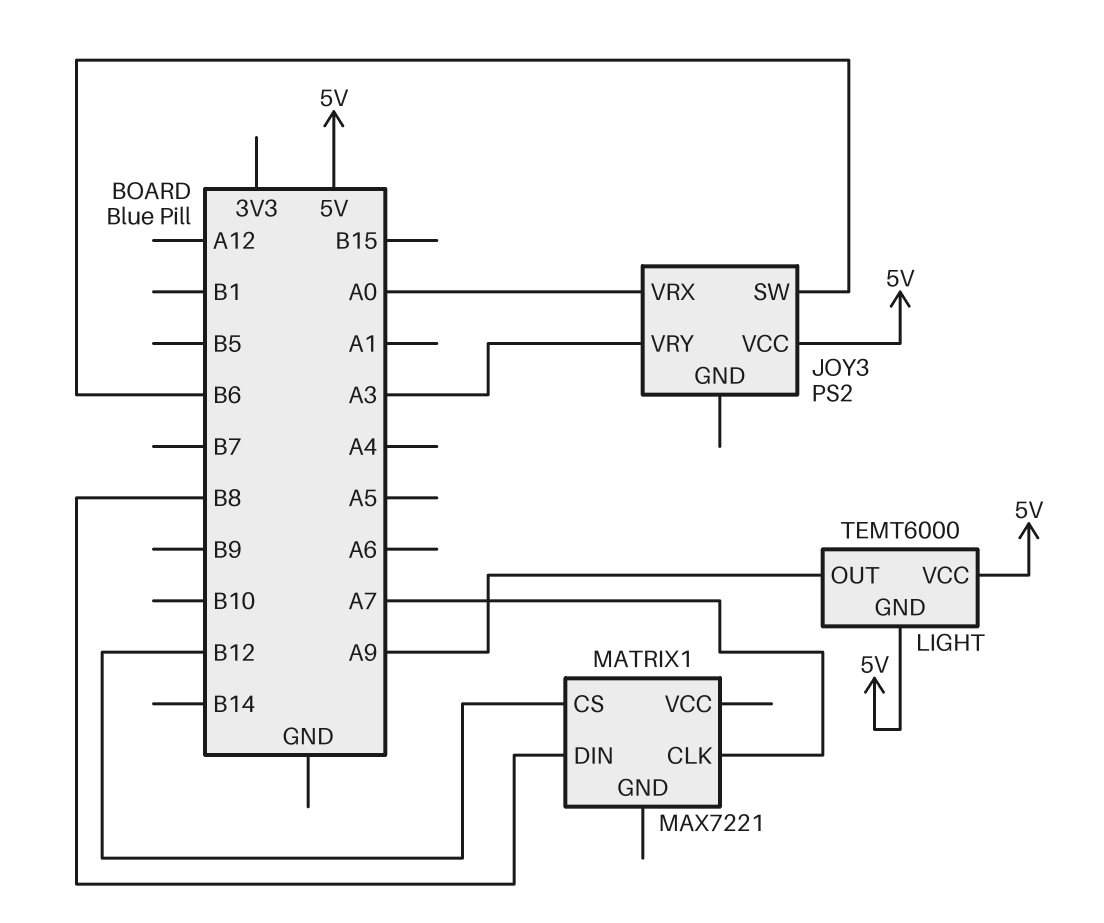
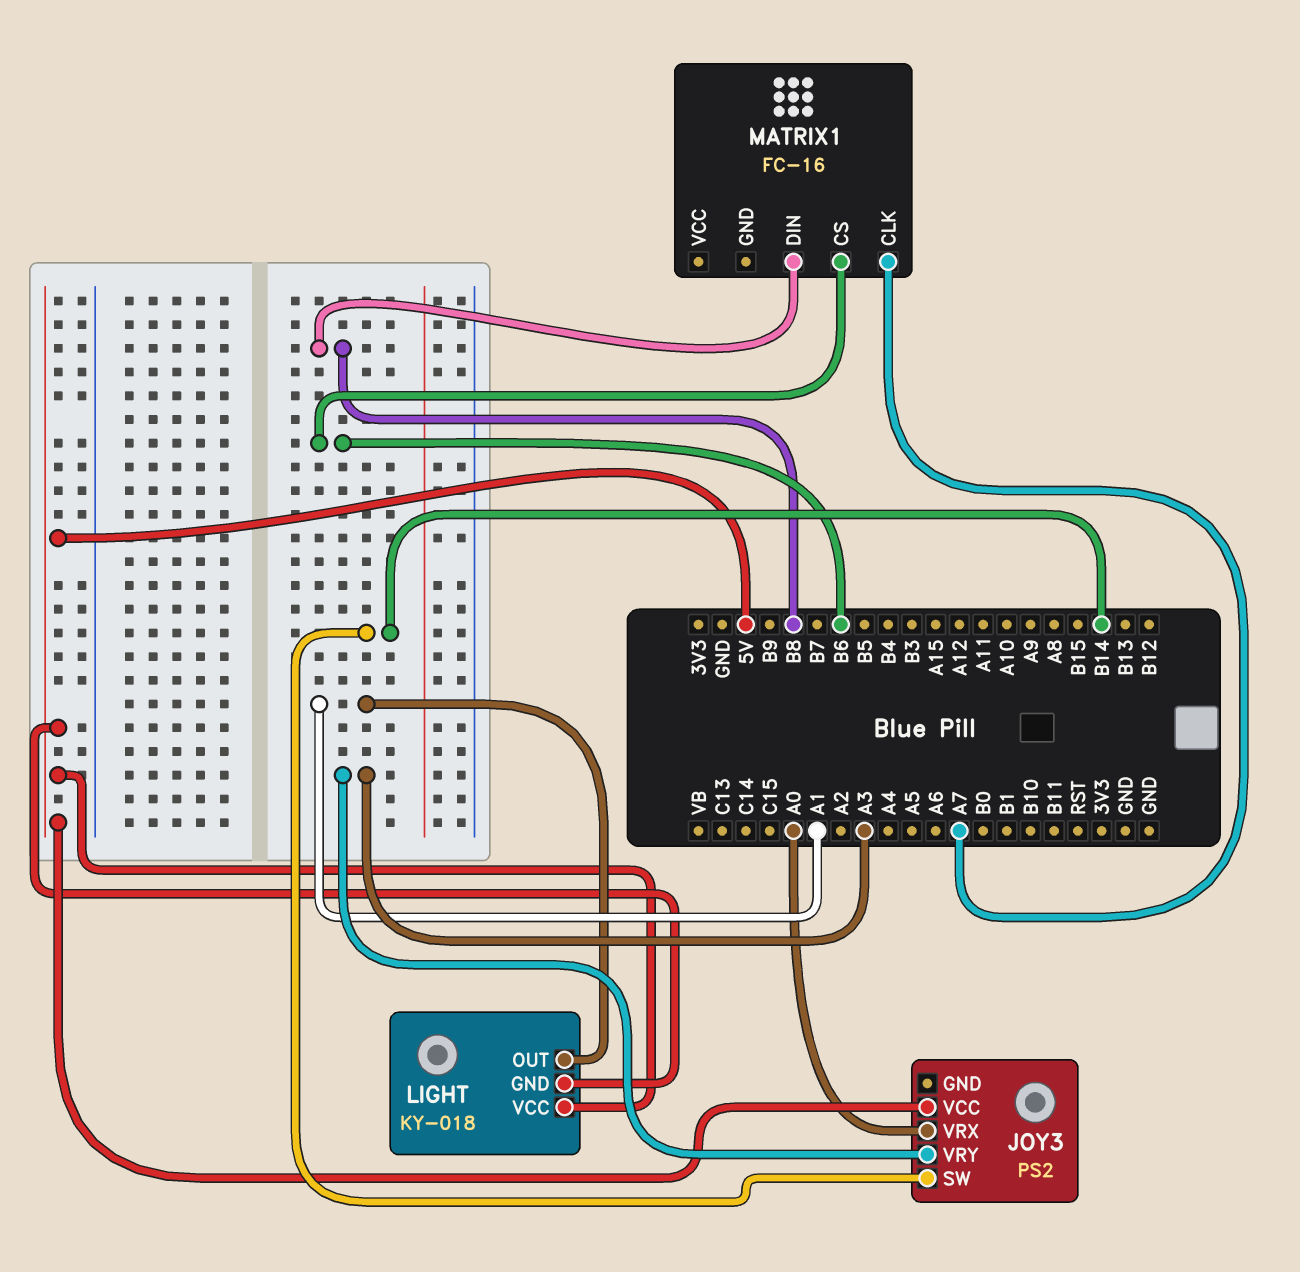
JOY3 pin SW: B6 -> B14
LIGHT: TEMT6000 -> KY-018
LIGHT pin OUT: A9 -> A1
MATRIX1: MAX7221 -> FC-16
MATRIX1 pin CS: B12 -> B6

